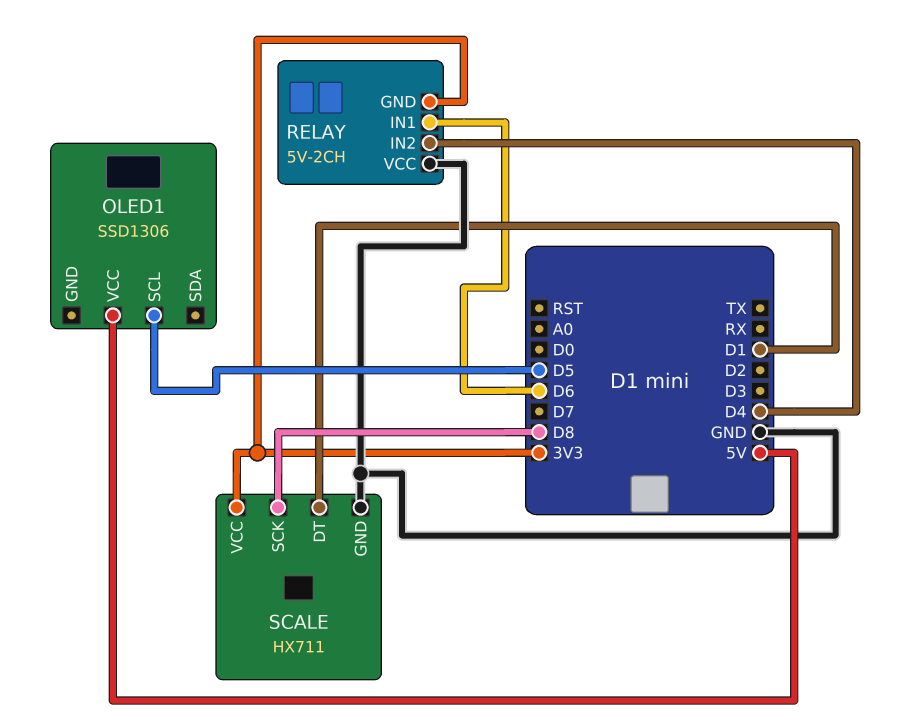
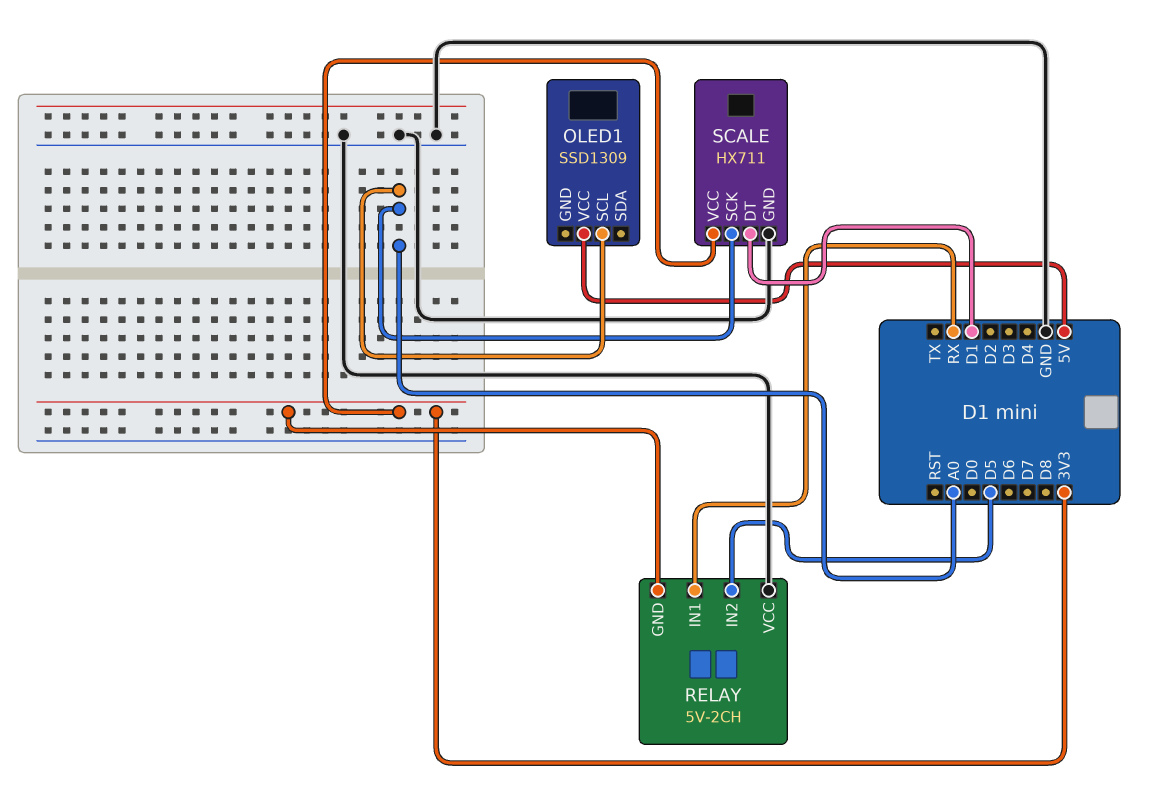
OLED1: SSD1306 -> SSD1309
OLED1 pin SCL: D5 -> A0
RELAY pin IN1: D6 -> RX
RELAY pin IN2: D4 -> D5
SCALE pin SCK: D8 -> A0

